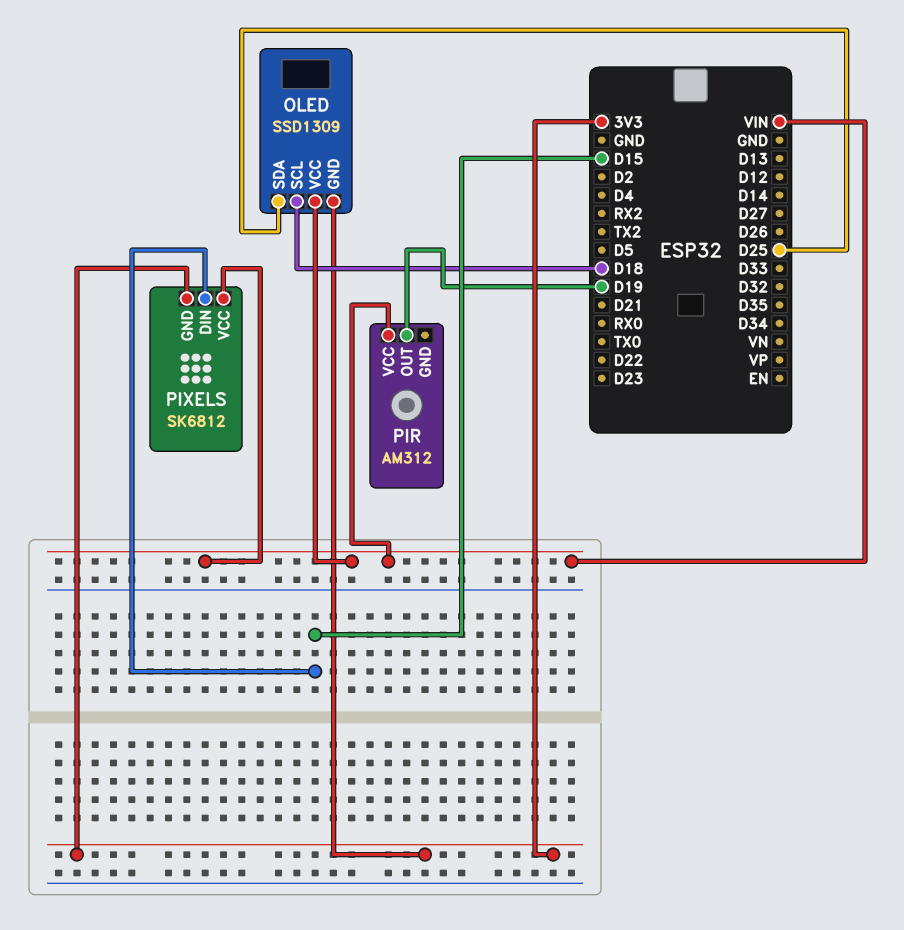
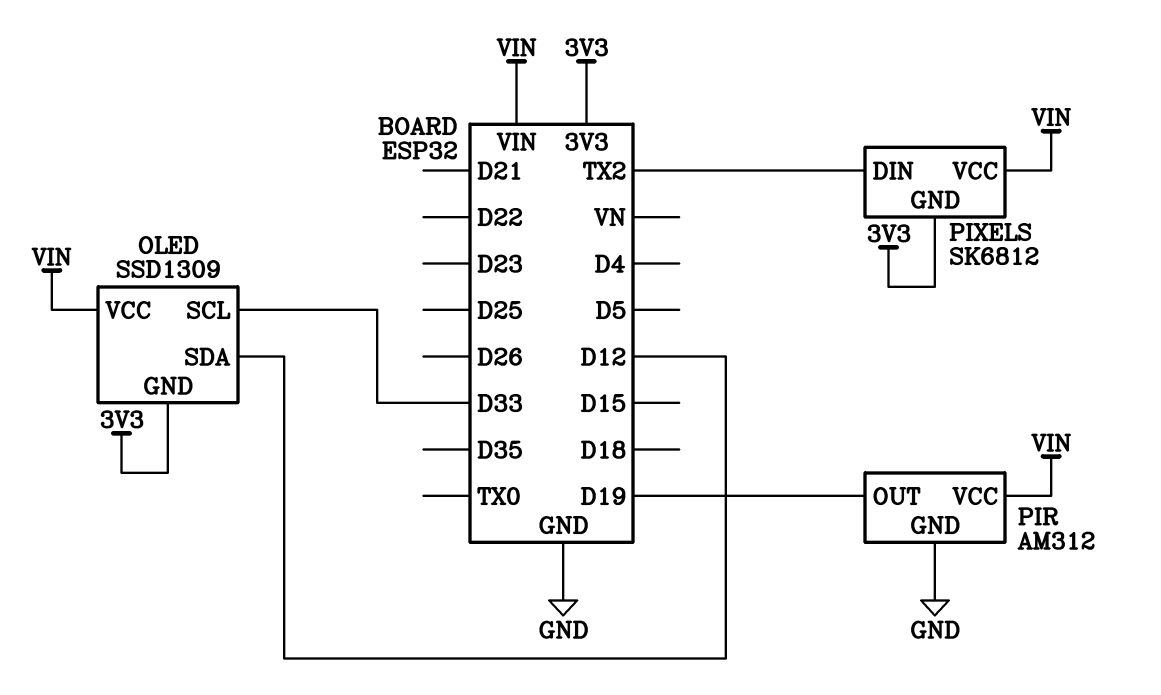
OLED pin SCL: D18 -> D33
OLED pin SDA: D25 -> D12
PIR pin GND: none -> GND
PIXELS pin DIN: D15 -> TX2

